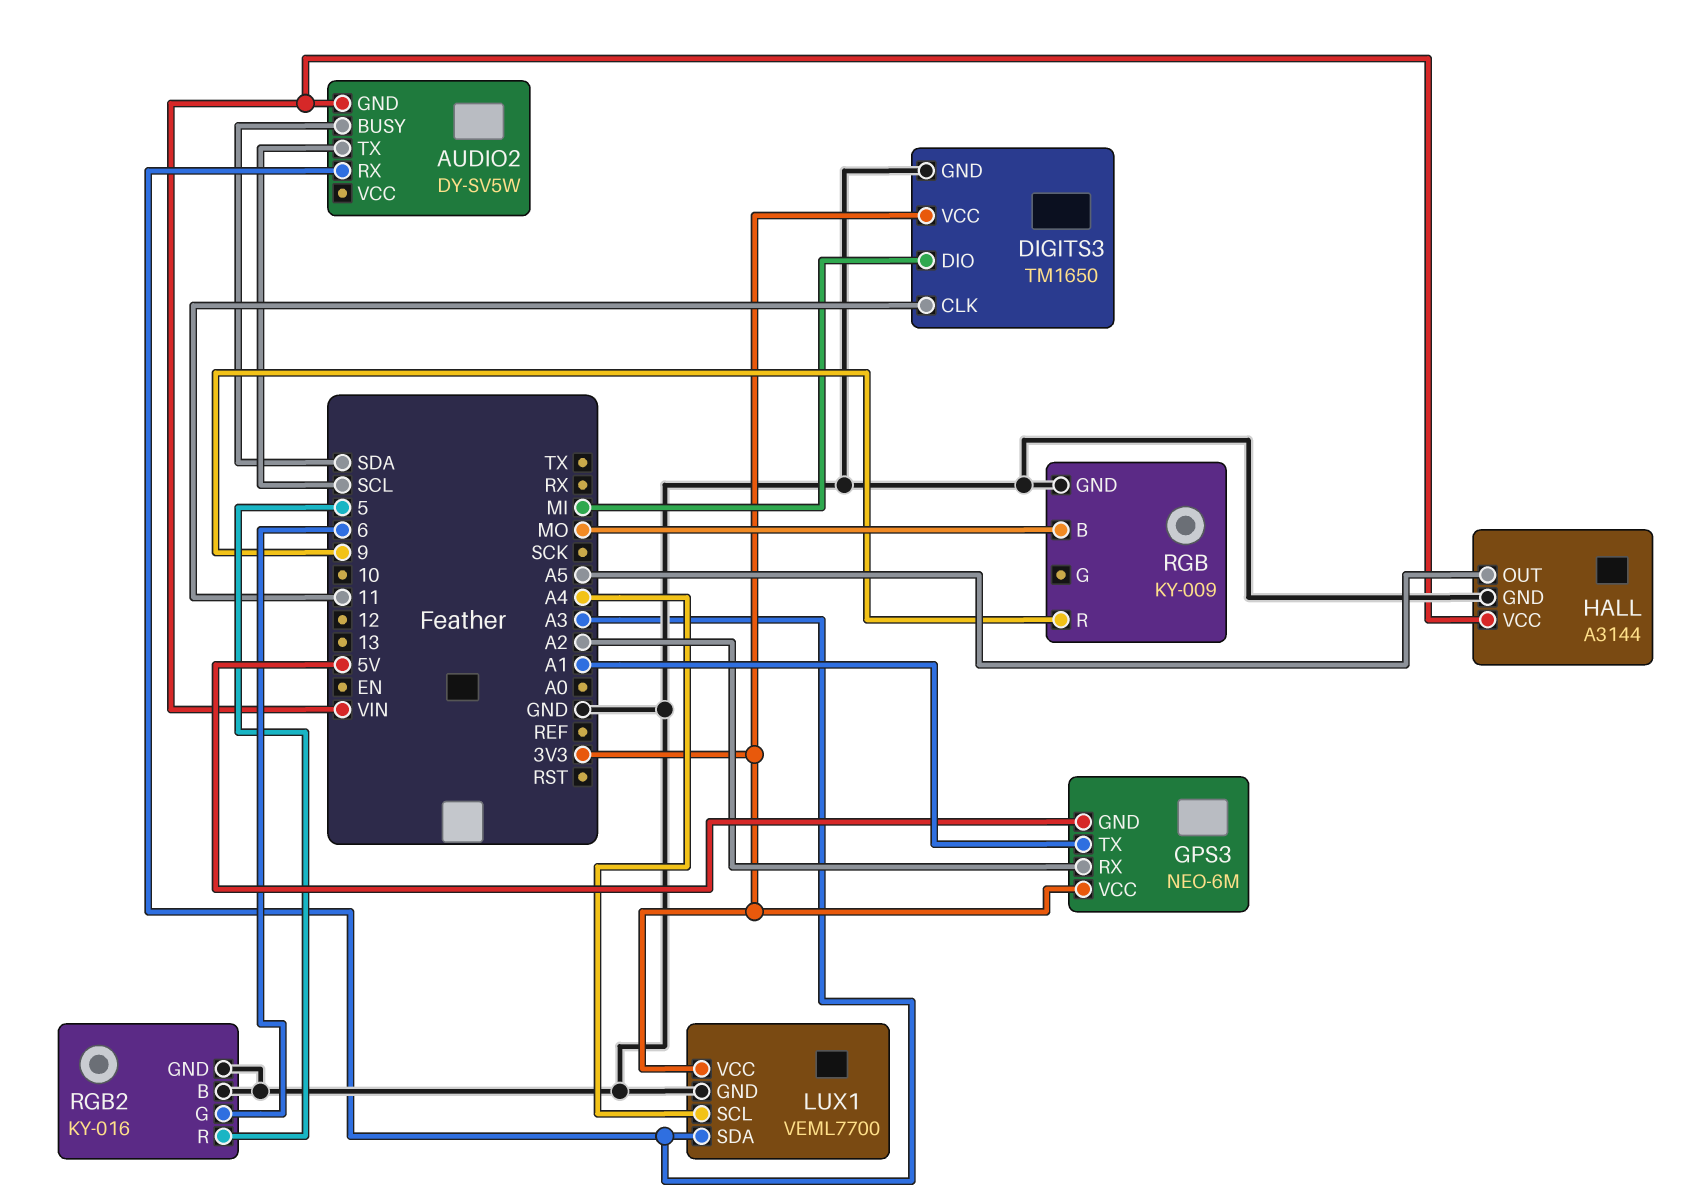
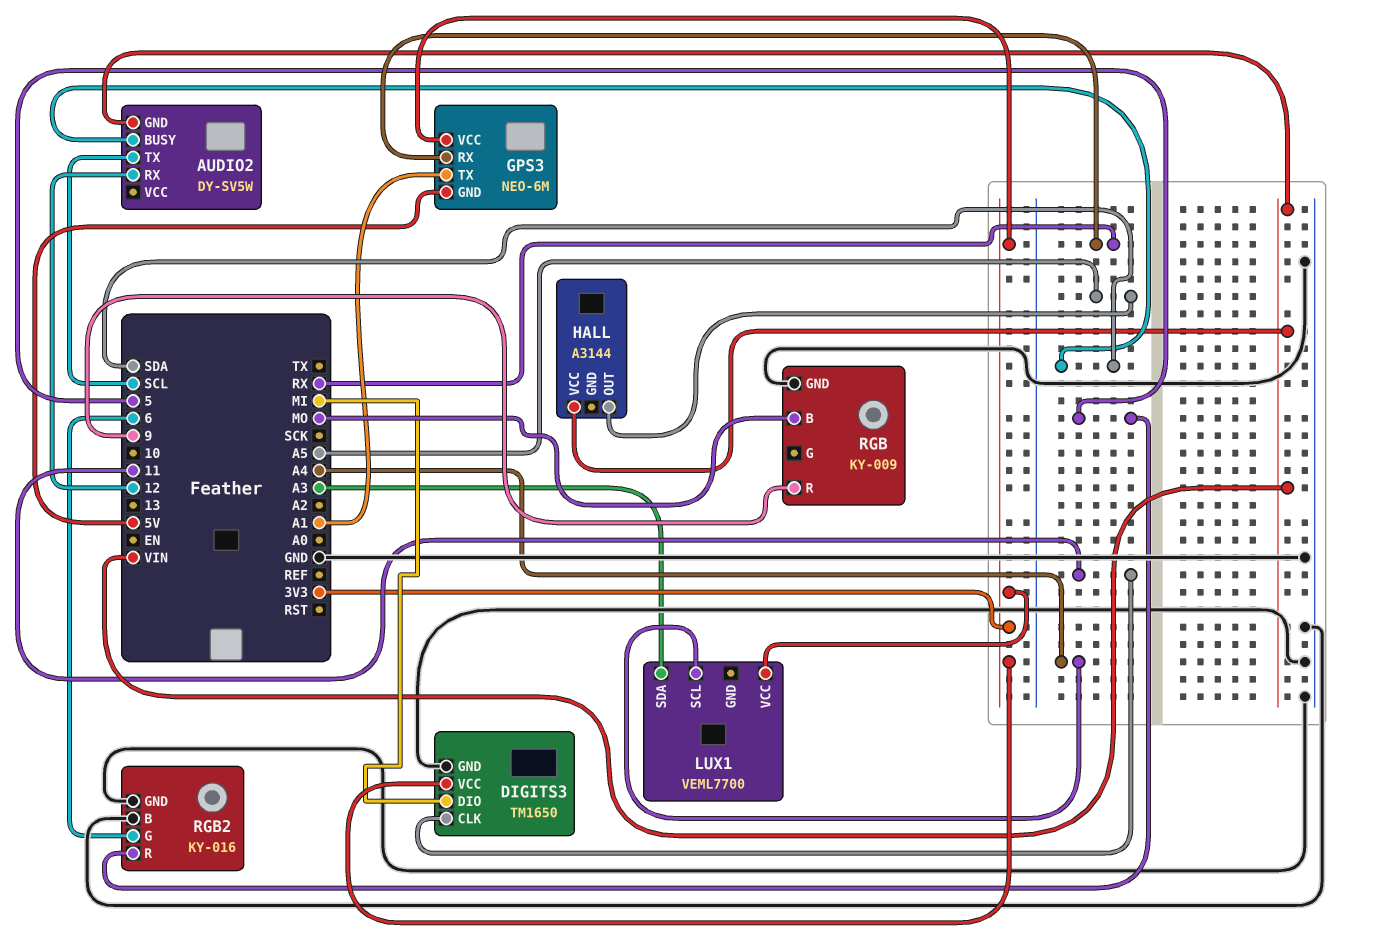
AUDIO2 pin RX: A3 -> 12
GPS3 pin RX: A2 -> RX
HALL pin GND: GND -> none
LUX1 pin GND: GND -> none

